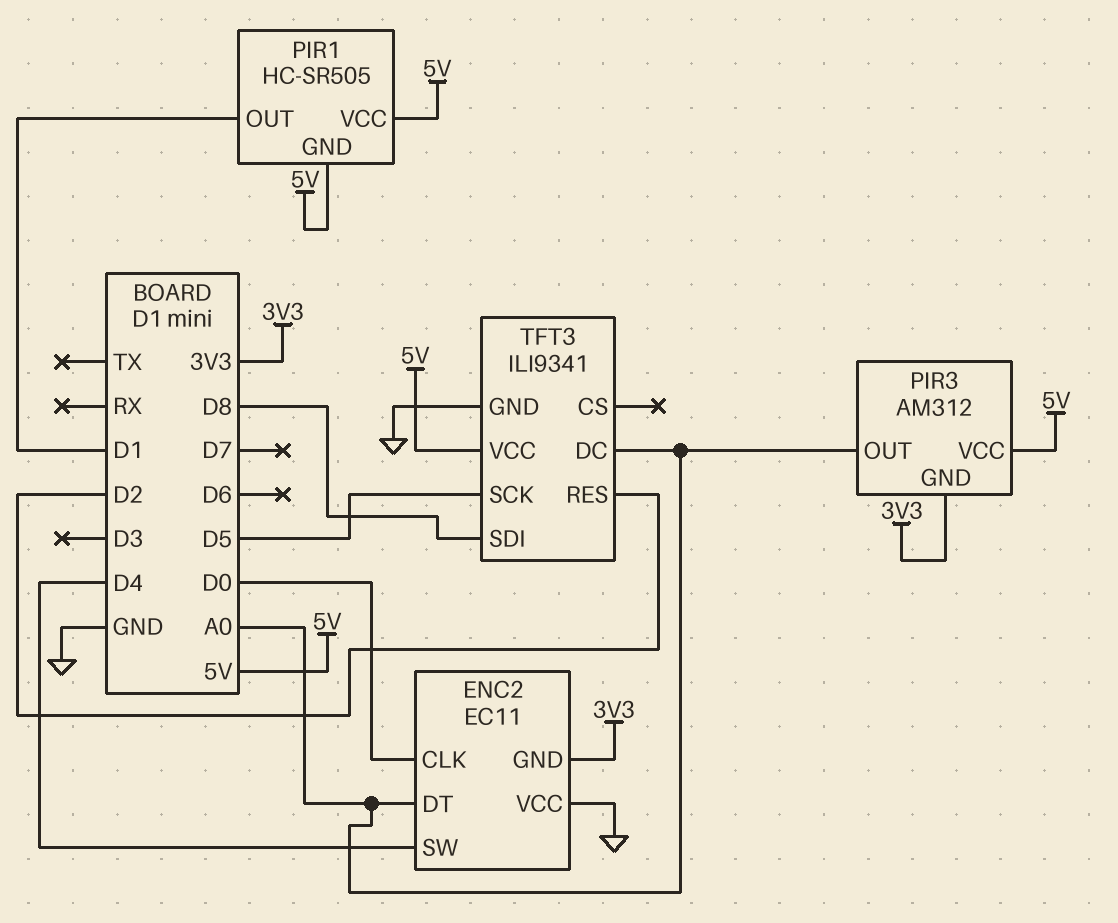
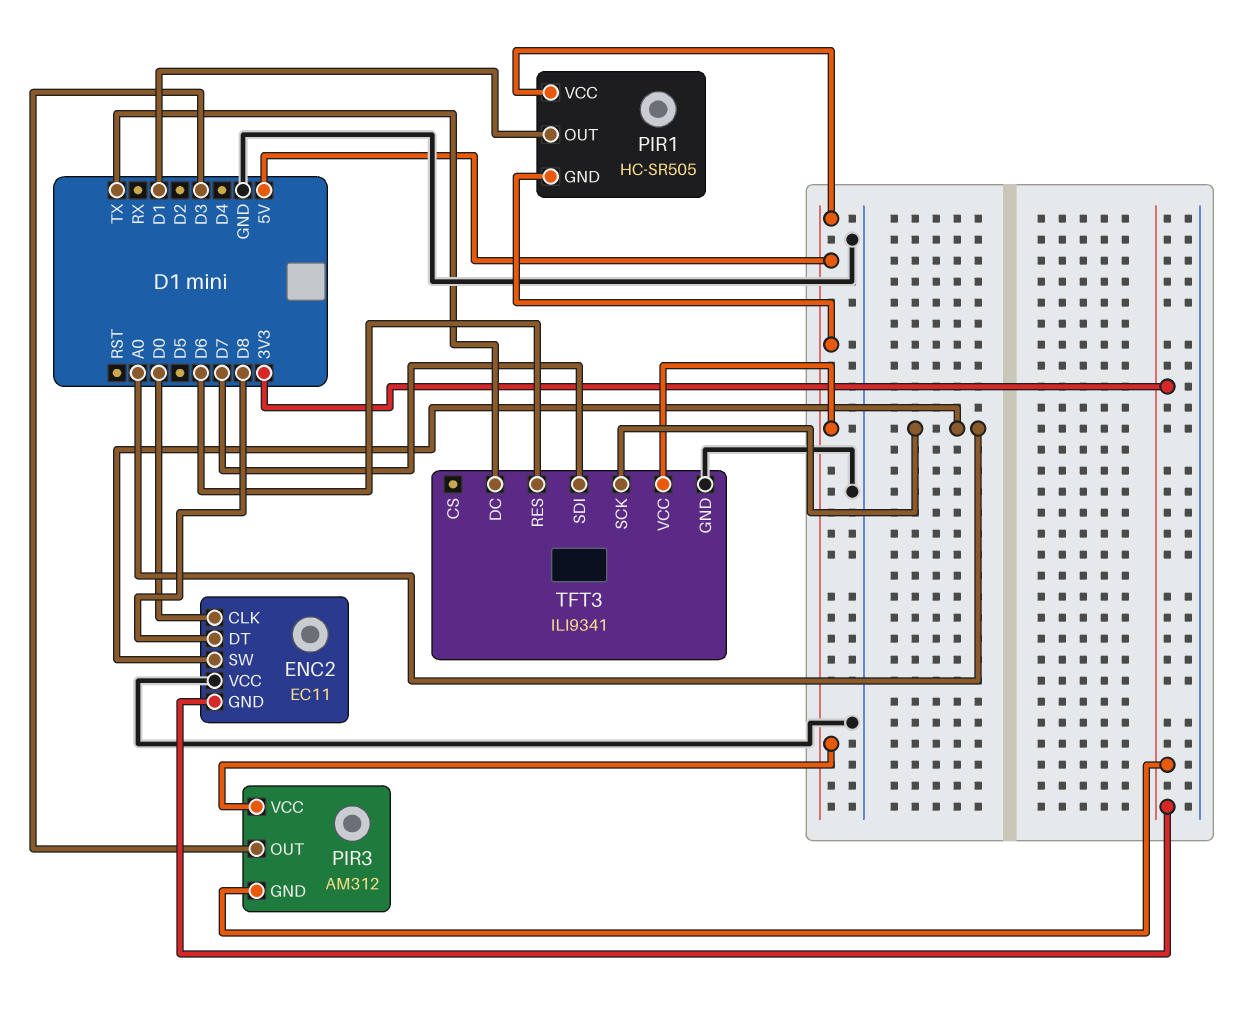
ENC2 pin DT: A0 -> D8
ENC2 pin SW: D4 -> A0
PIR3 pin OUT: A0 -> D3
TFT3 pin DC: A0 -> TX
TFT3 pin RES: D2 -> D6
TFT3 pin SCK: D5 -> A0
TFT3 pin SDI: D8 -> D7

